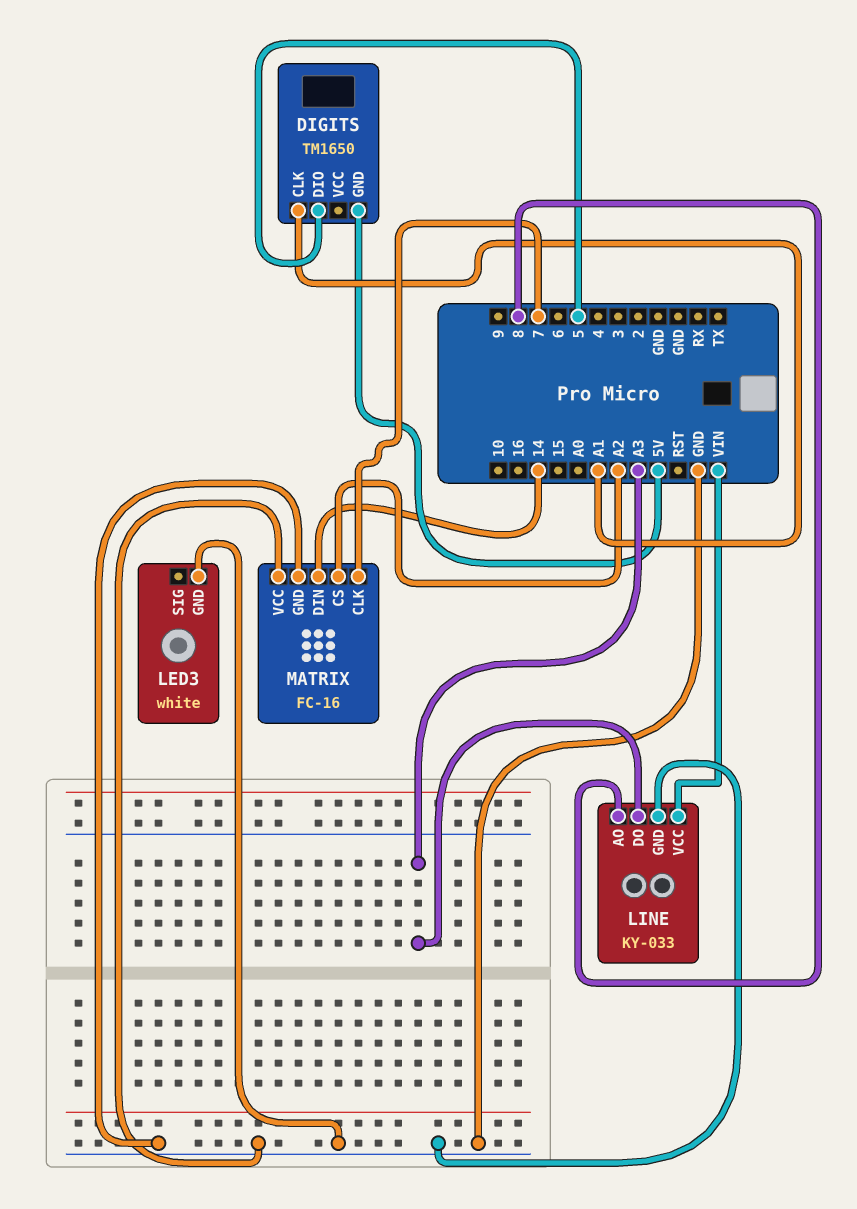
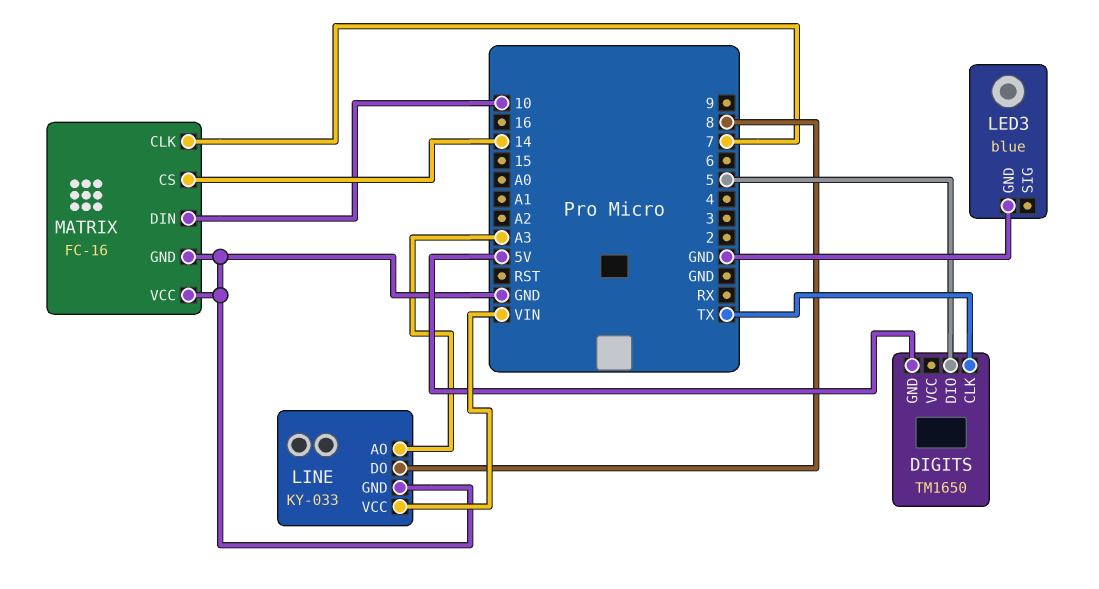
DIGITS pin CLK: A1 -> TX
LED3: white -> blue
LINE pin AO: 8 -> A3
LINE pin DO: A3 -> 8
MATRIX pin CS: A2 -> 14
MATRIX pin DIN: 14 -> 10

